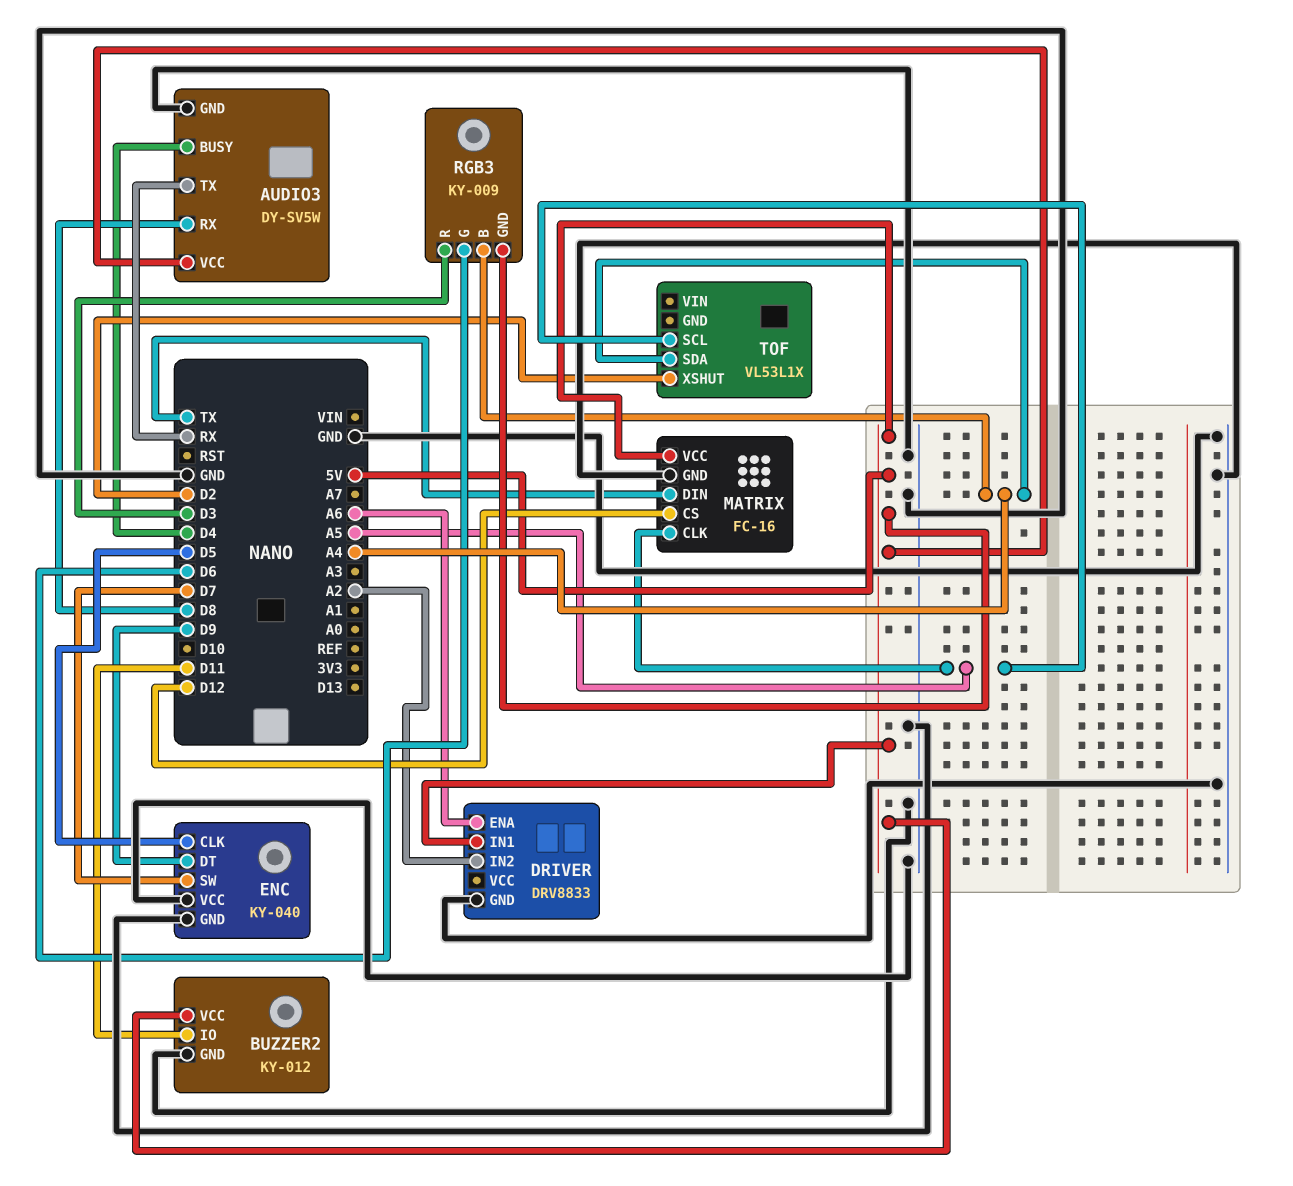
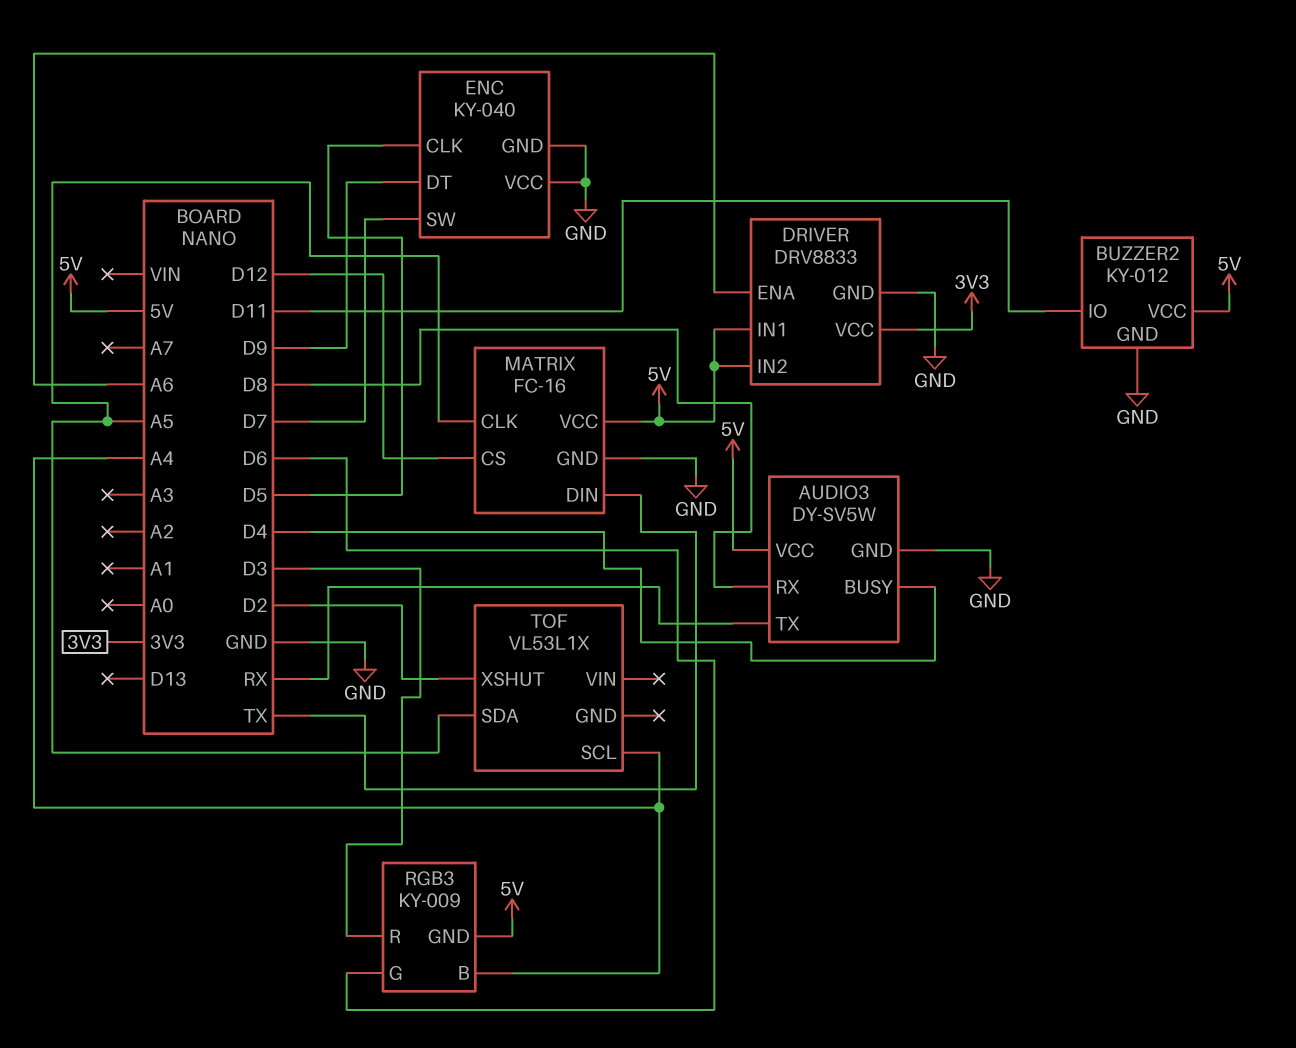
DRIVER pin IN2: A2 -> 5V
DRIVER pin VCC: none -> 3V3
TOF pin SCL: A5 -> A4
TOF pin SDA: A4 -> A5

